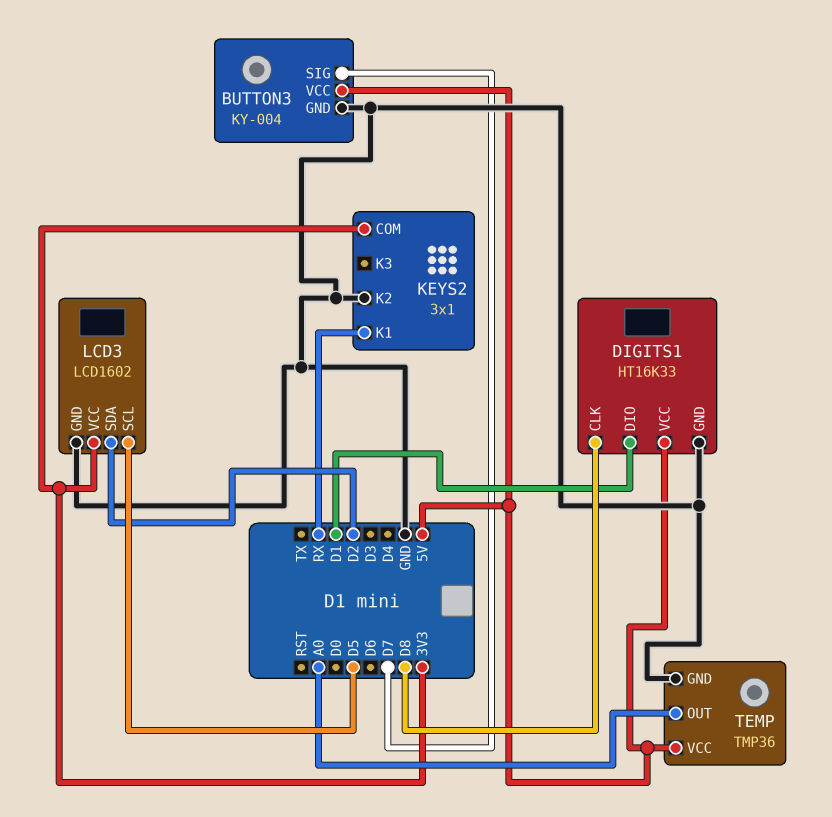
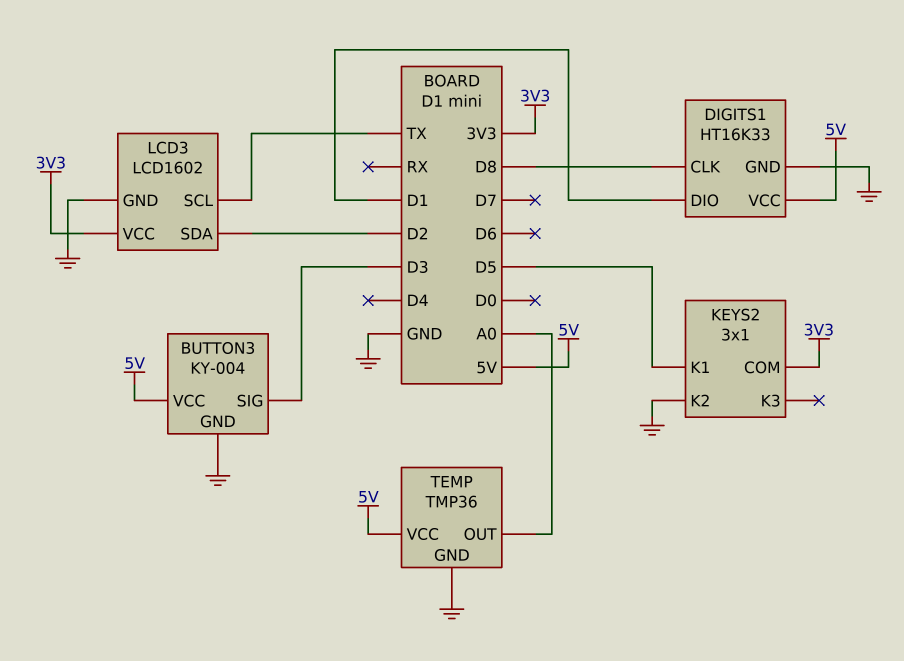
BUTTON3 pin SIG: D7 -> D3
KEYS2 pin K1: RX -> D5
LCD3 pin SCL: D5 -> TX

